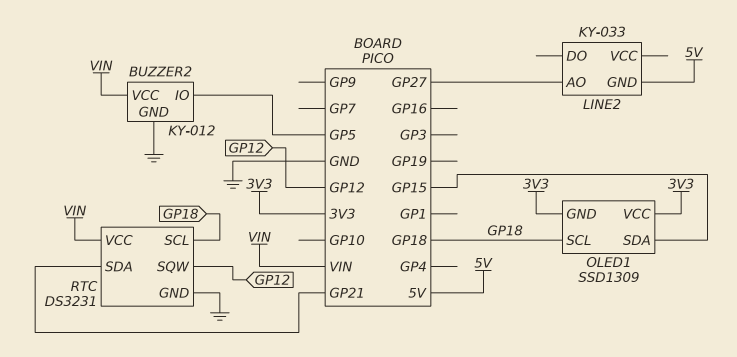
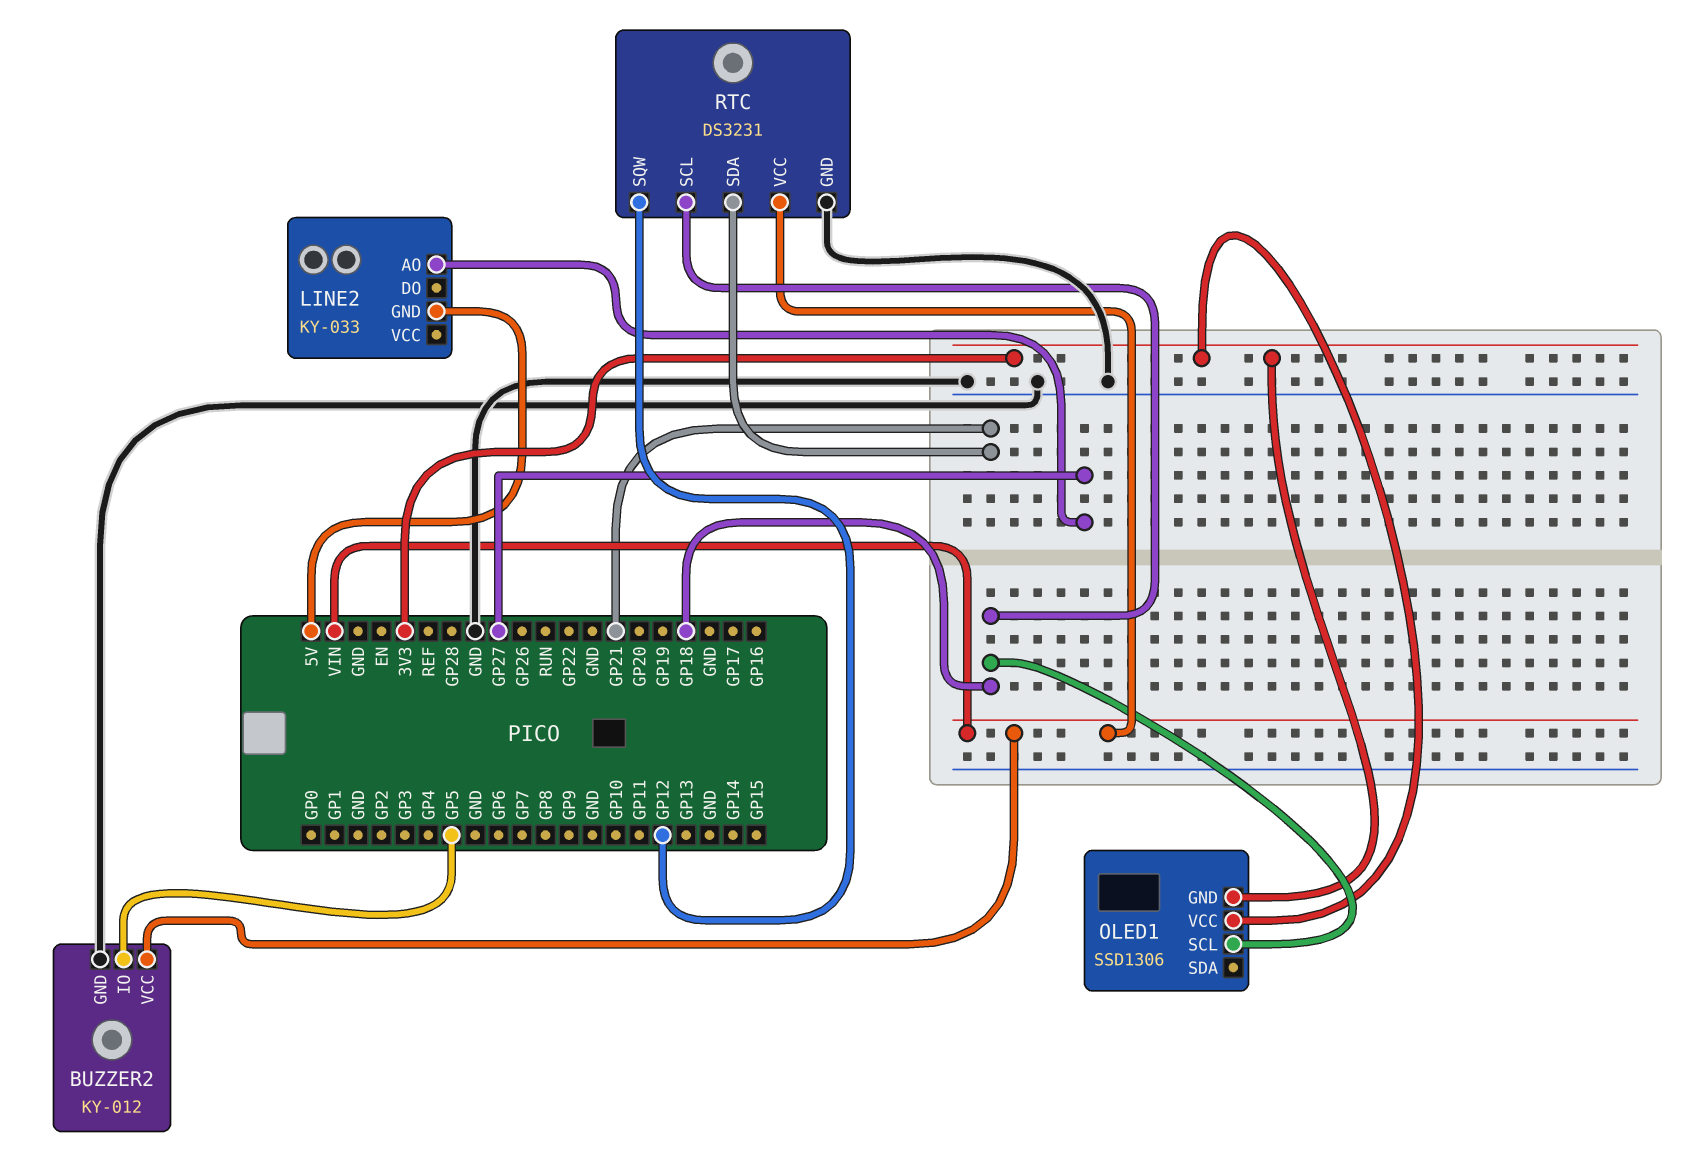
OLED1: SSD1309 -> SSD1306
OLED1 pin SDA: GP15 -> none

